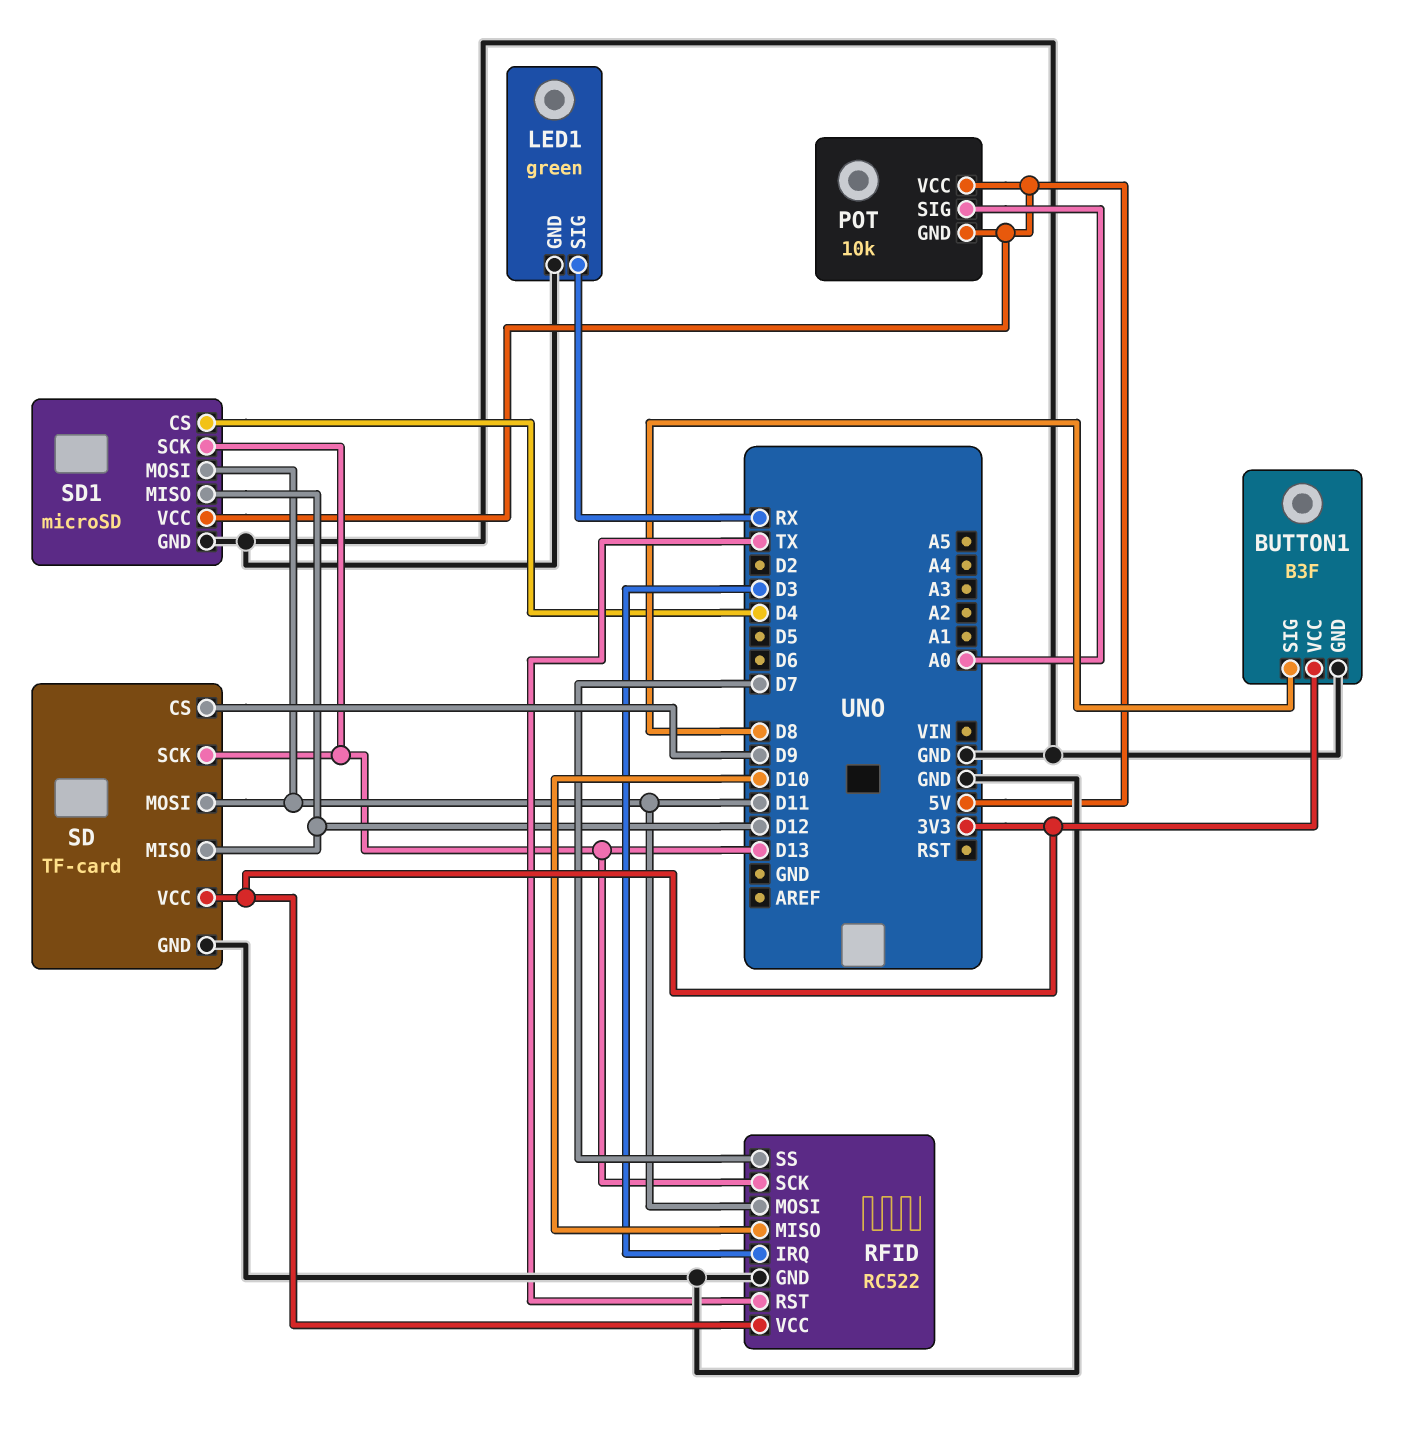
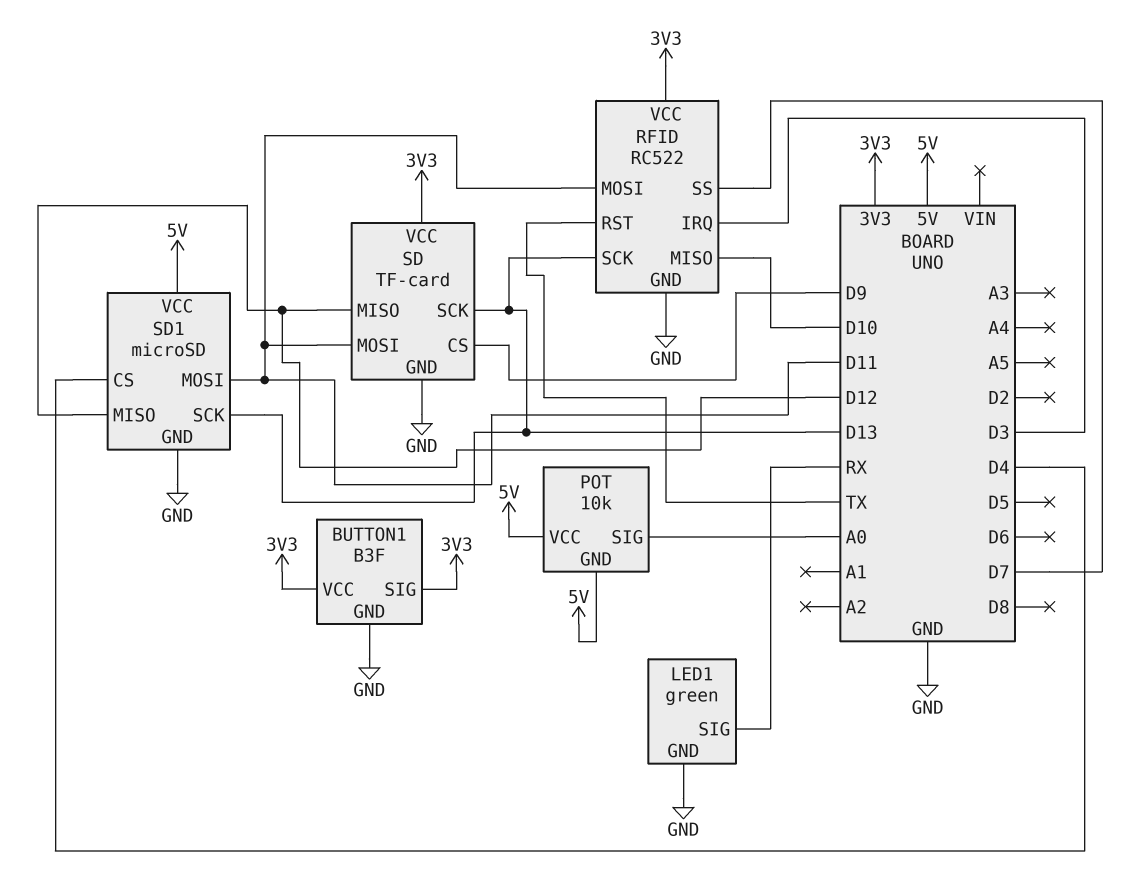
BUTTON1 pin SIG: D8 -> 3V3

